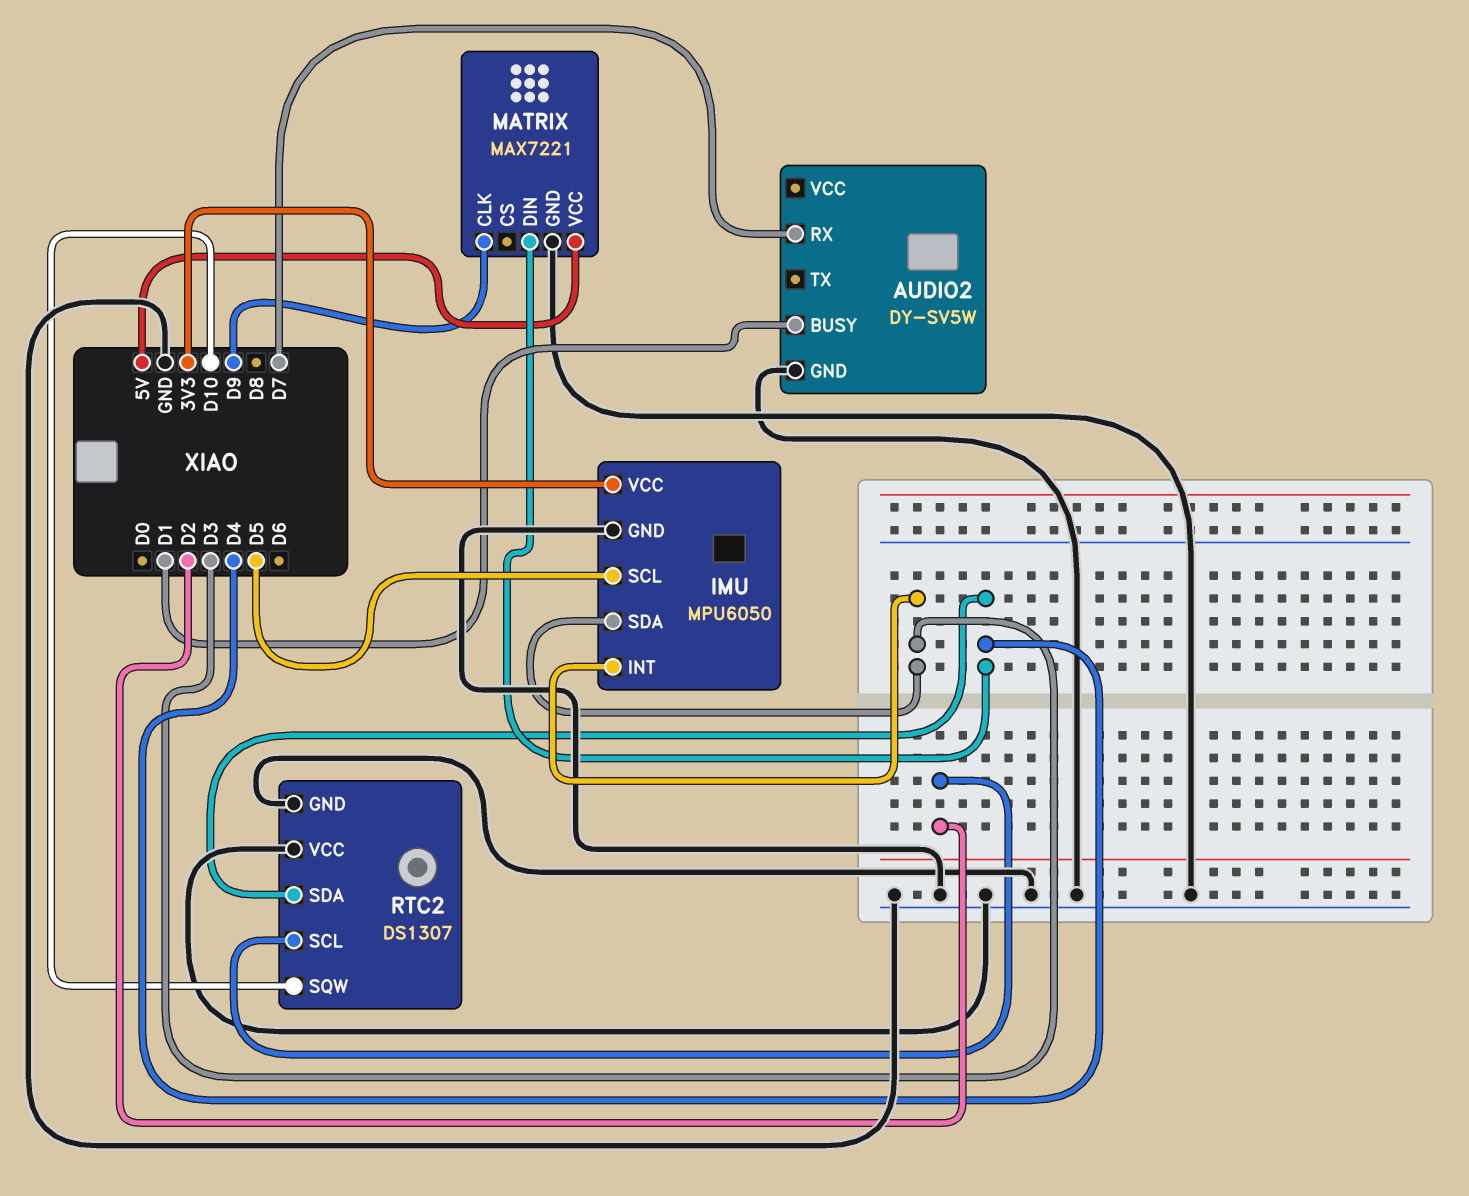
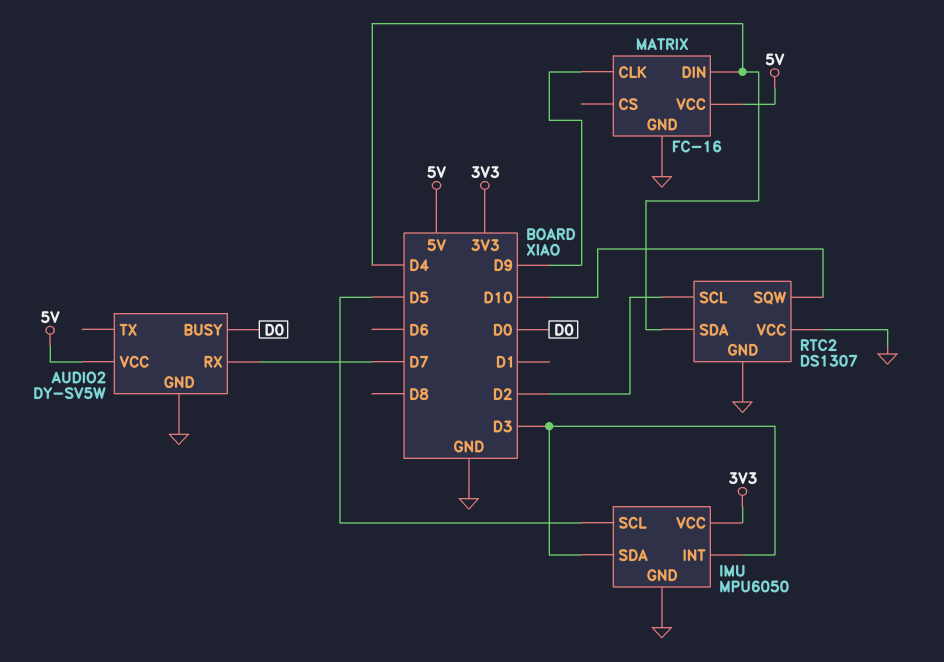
AUDIO2 pin BUSY: D1 -> D0
AUDIO2 pin VCC: none -> 5V
MATRIX: MAX7221 -> FC-16

